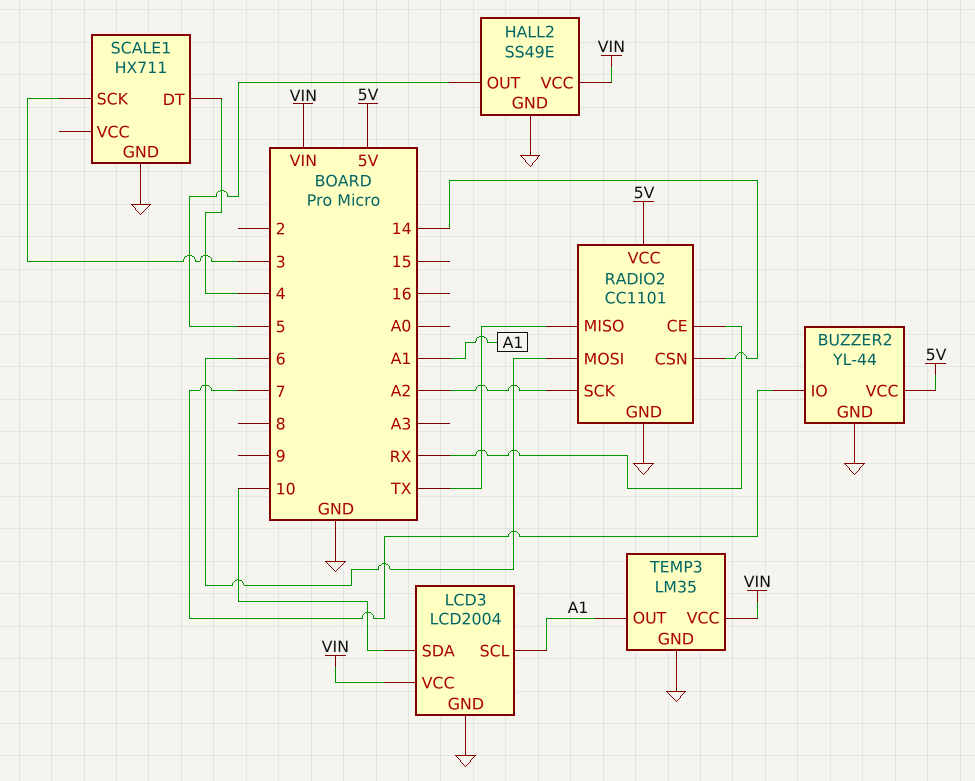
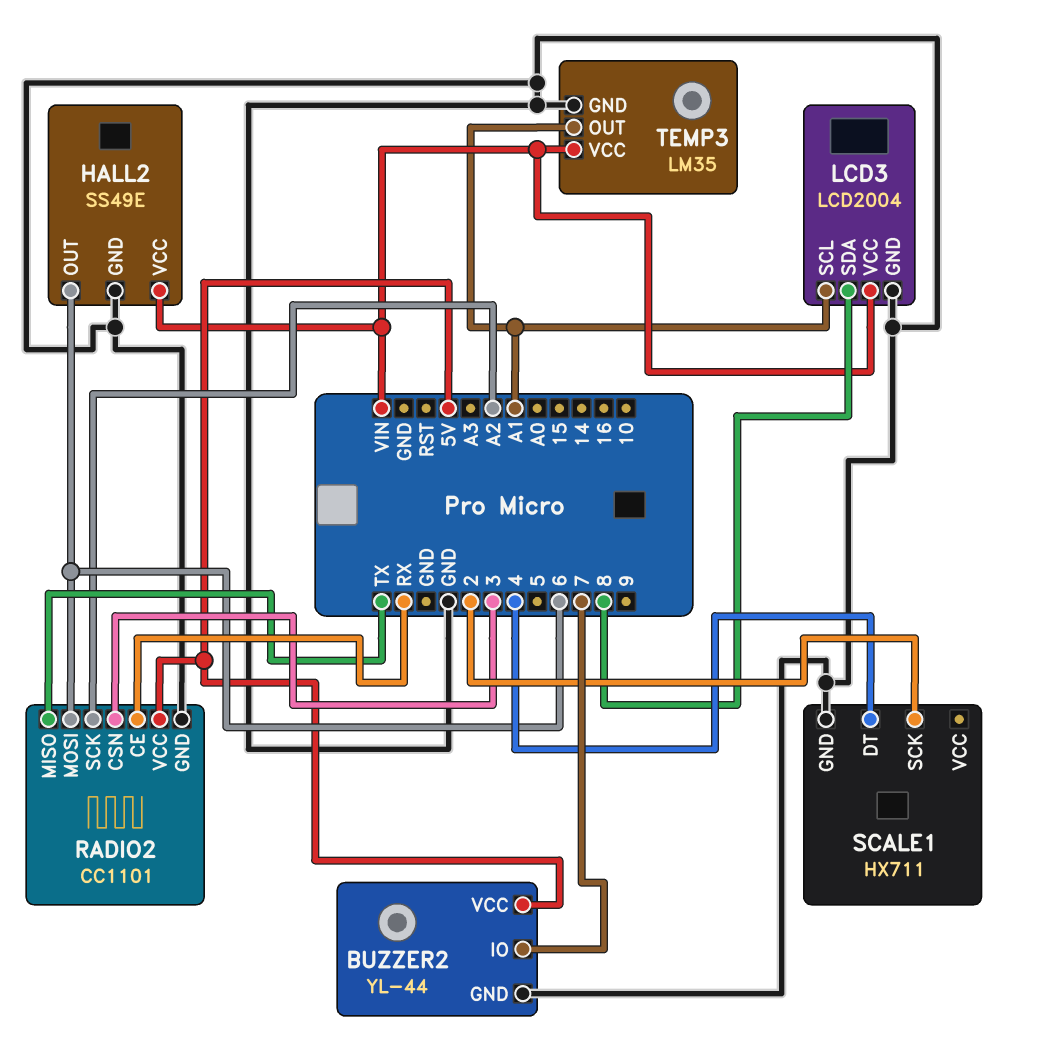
HALL2 pin OUT: 5 -> 6
LCD3 pin SDA: 10 -> 8
RADIO2 pin CSN: 14 -> 3
SCALE1 pin SCK: 3 -> 2

